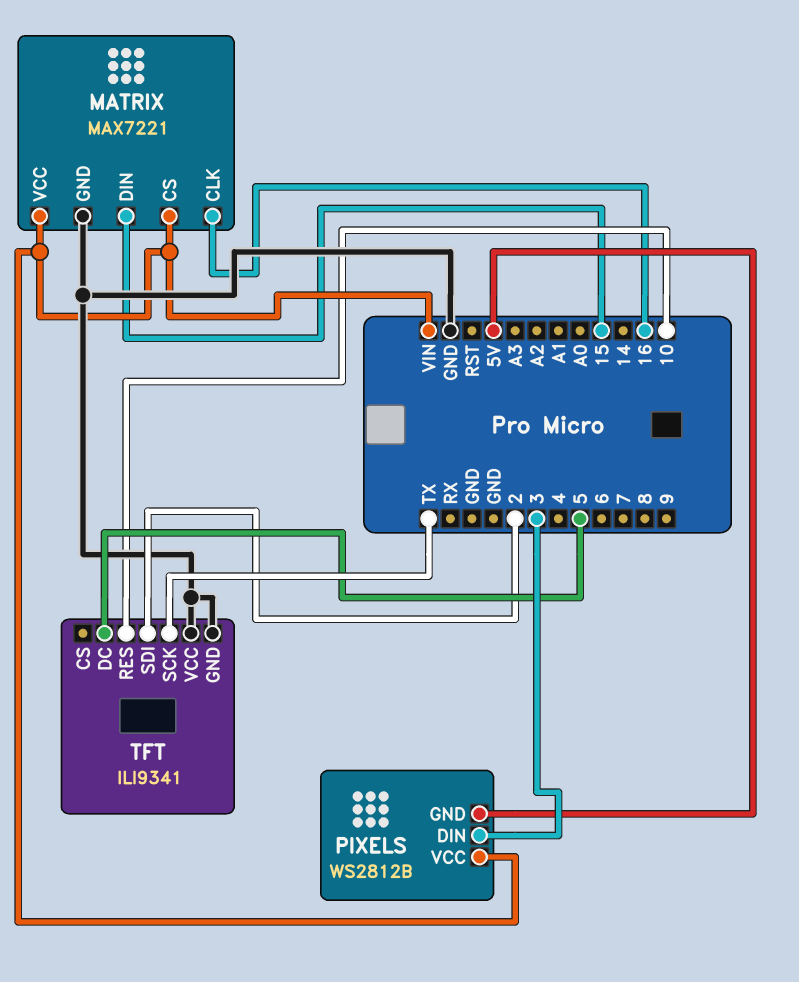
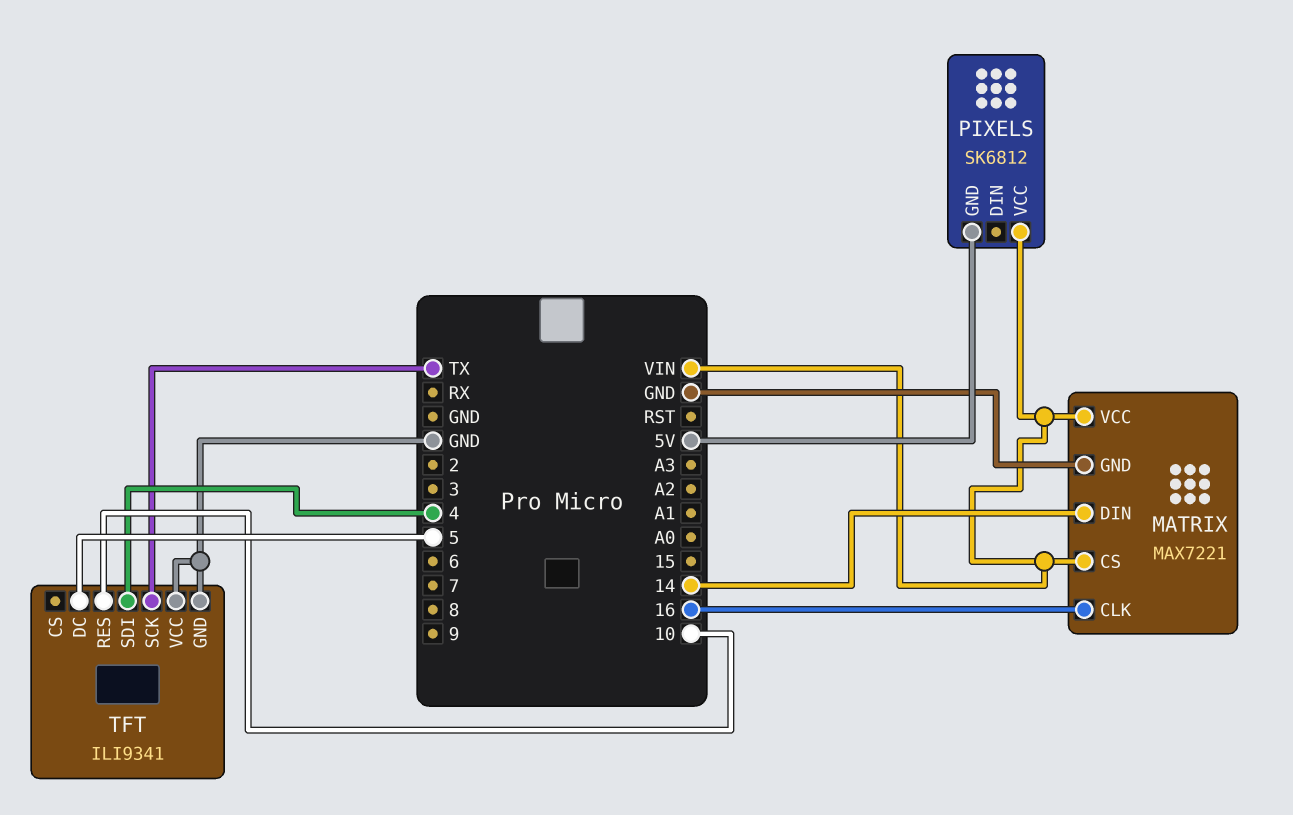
MATRIX pin DIN: 15 -> 14
PIXELS: WS2812B -> SK6812
PIXELS pin DIN: 3 -> none
TFT pin SDI: 2 -> 4

